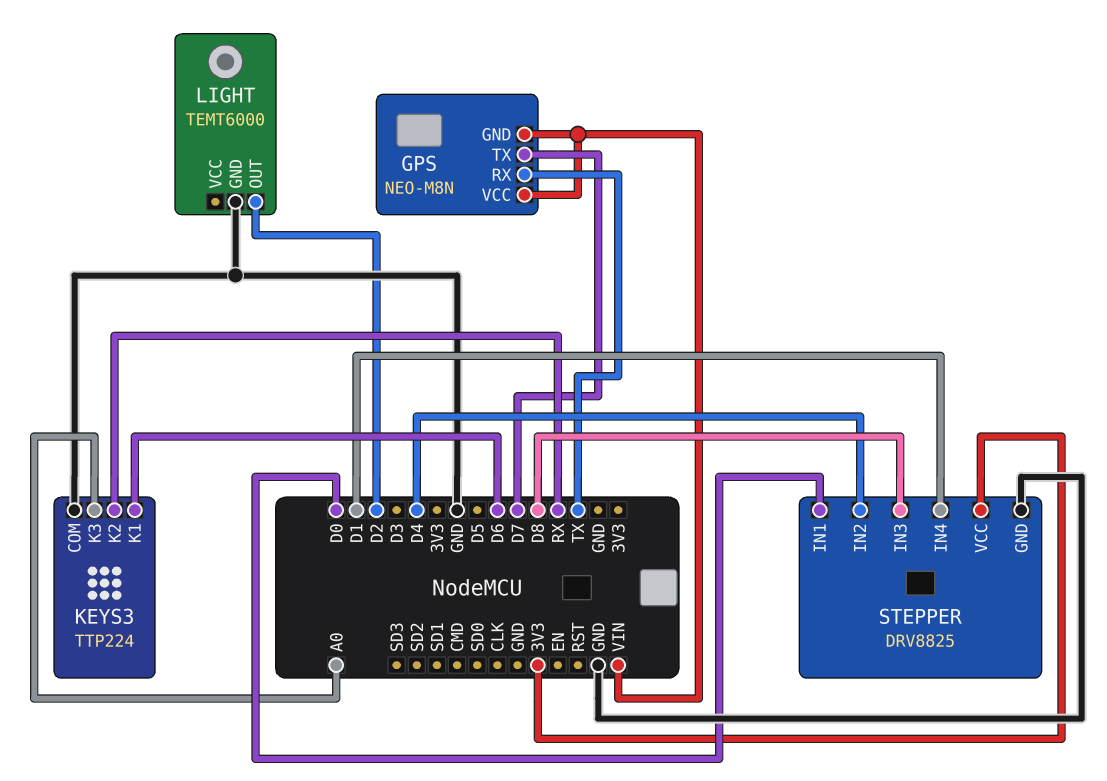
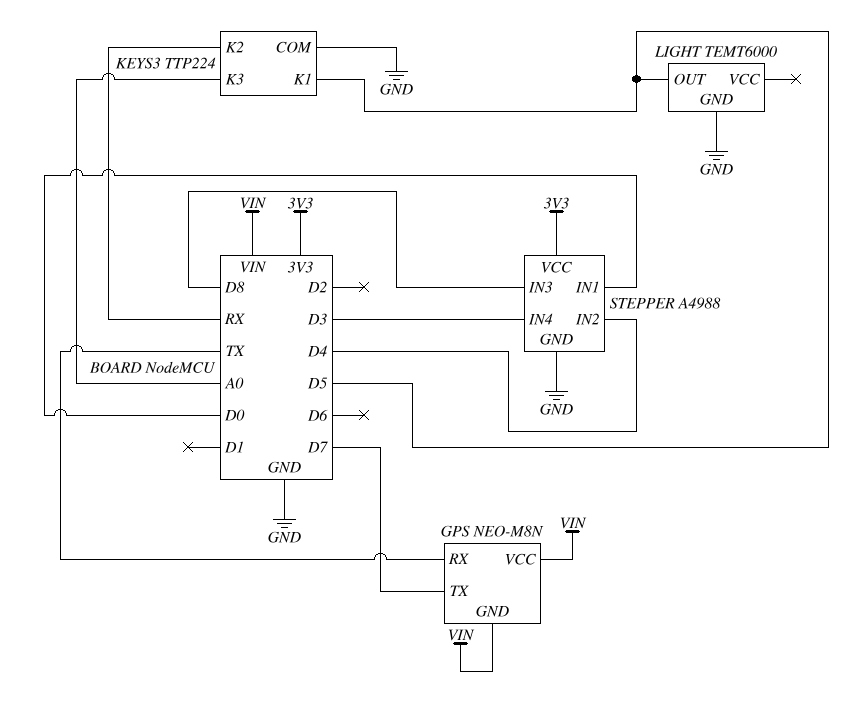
KEYS3 pin K1: D6 -> D5
LIGHT pin OUT: D2 -> D5
STEPPER: DRV8825 -> A4988
STEPPER pin IN4: D1 -> D3

